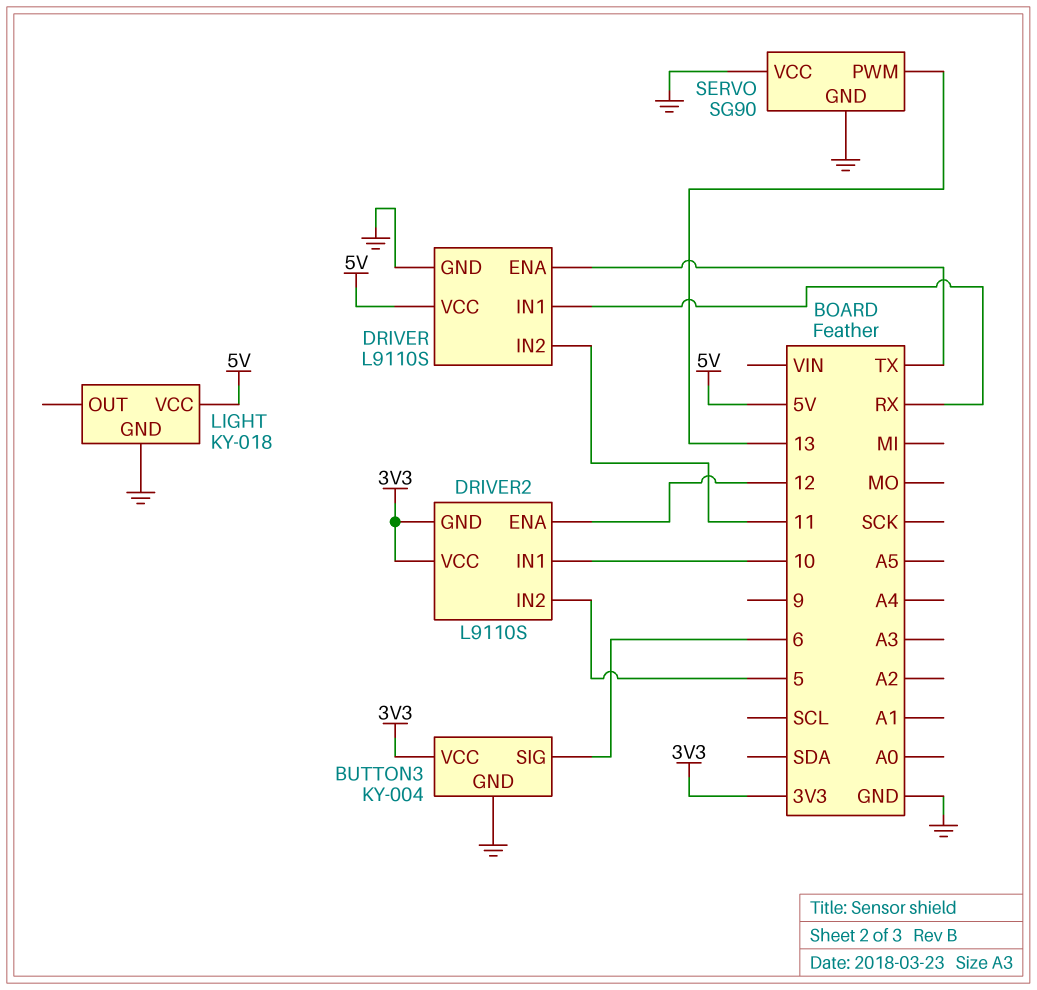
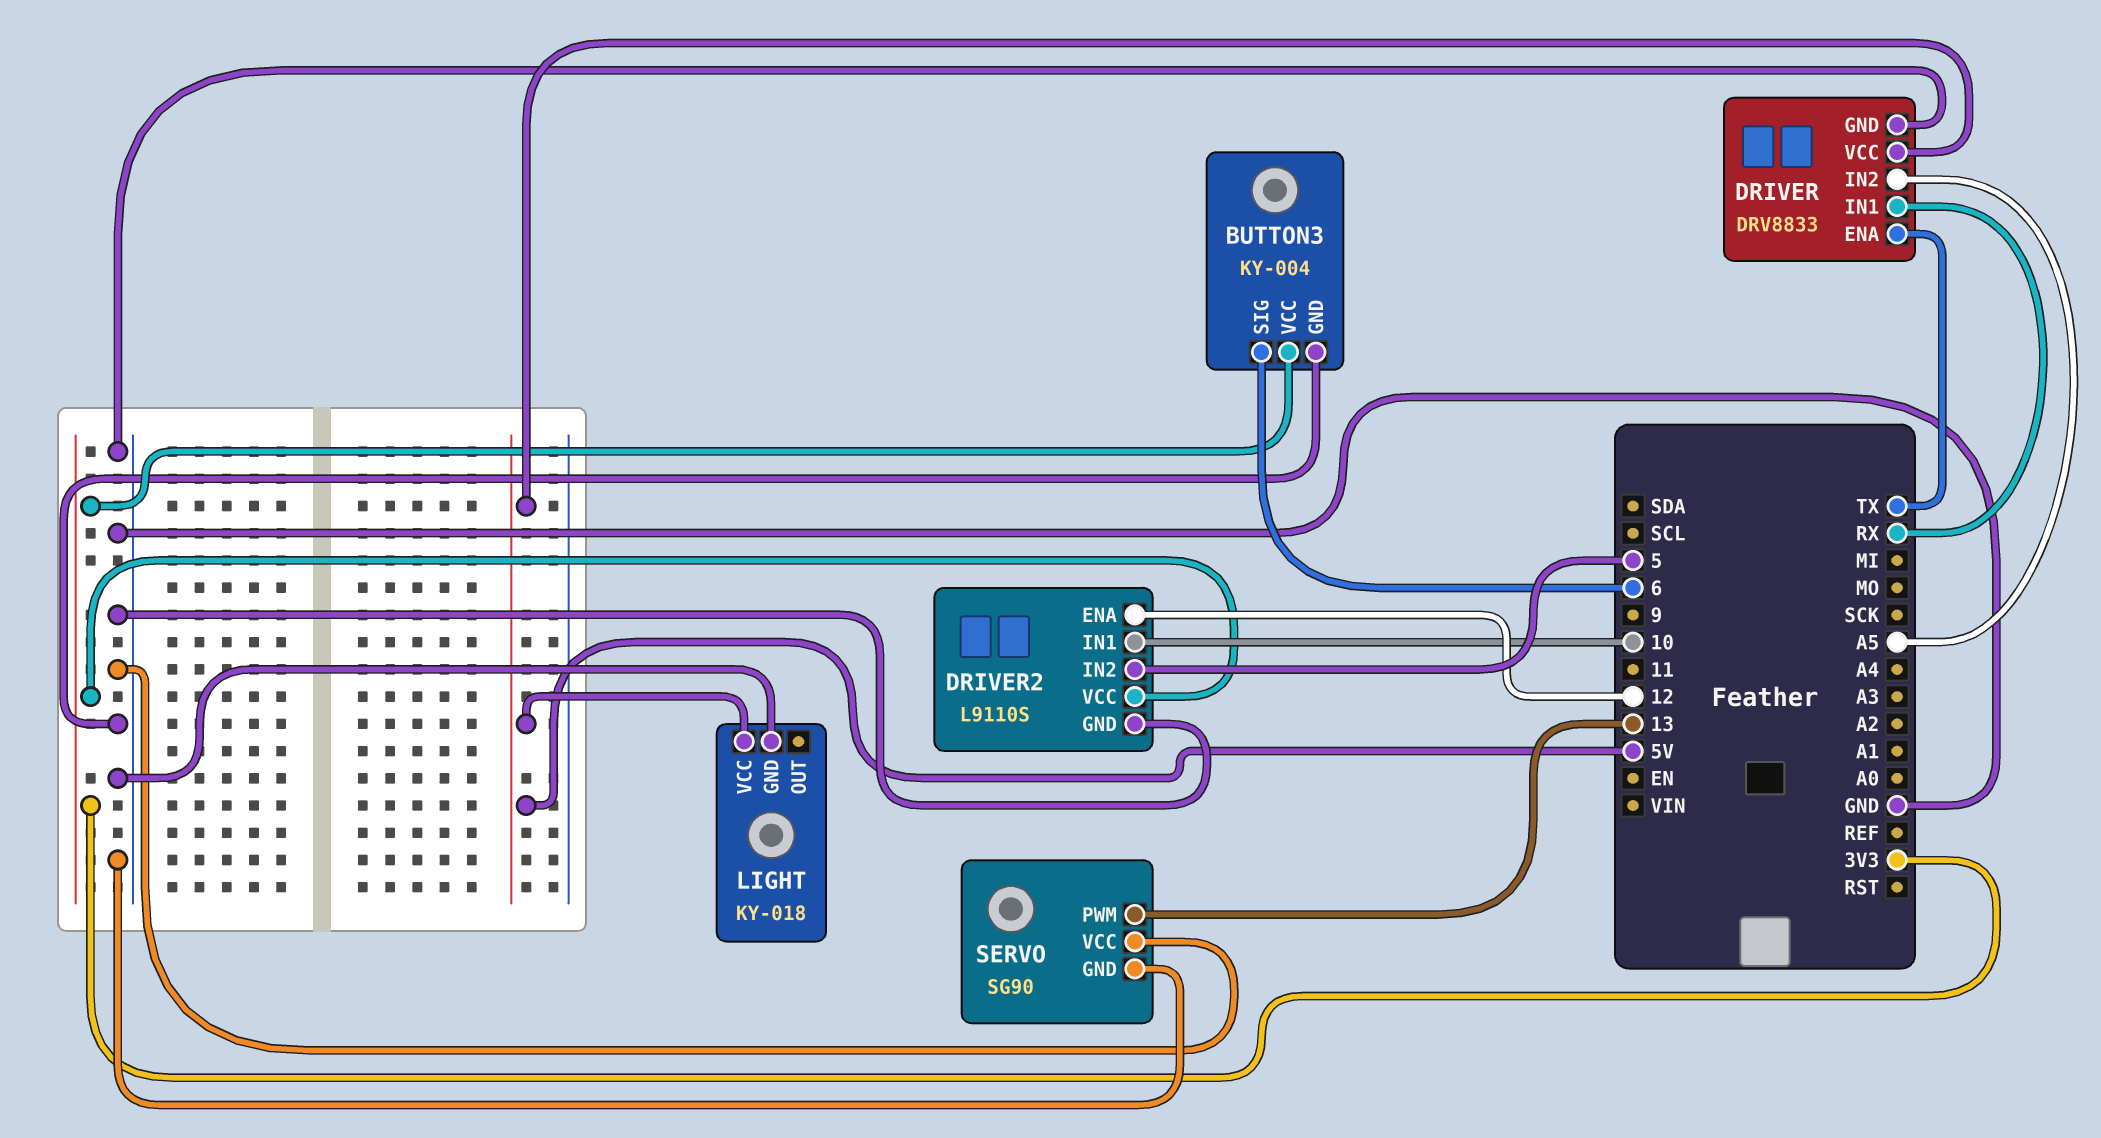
DRIVER: L9110S -> DRV8833
DRIVER pin IN2: 11 -> A5
DRIVER2 pin GND: 3V3 -> GND

